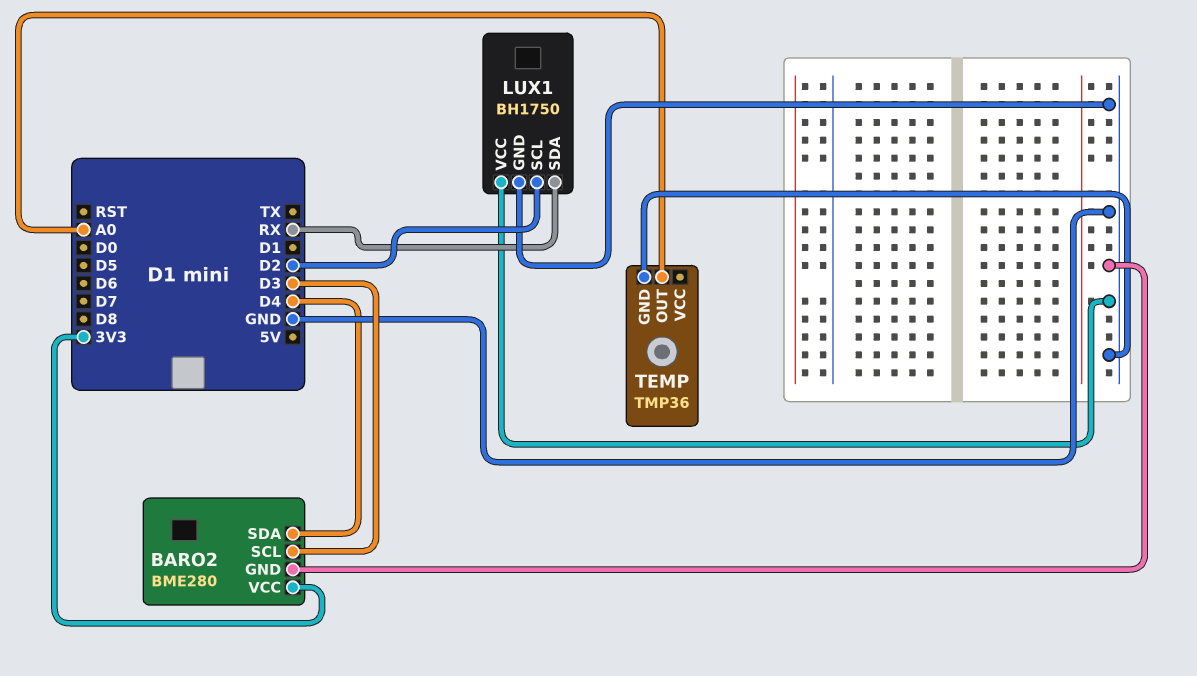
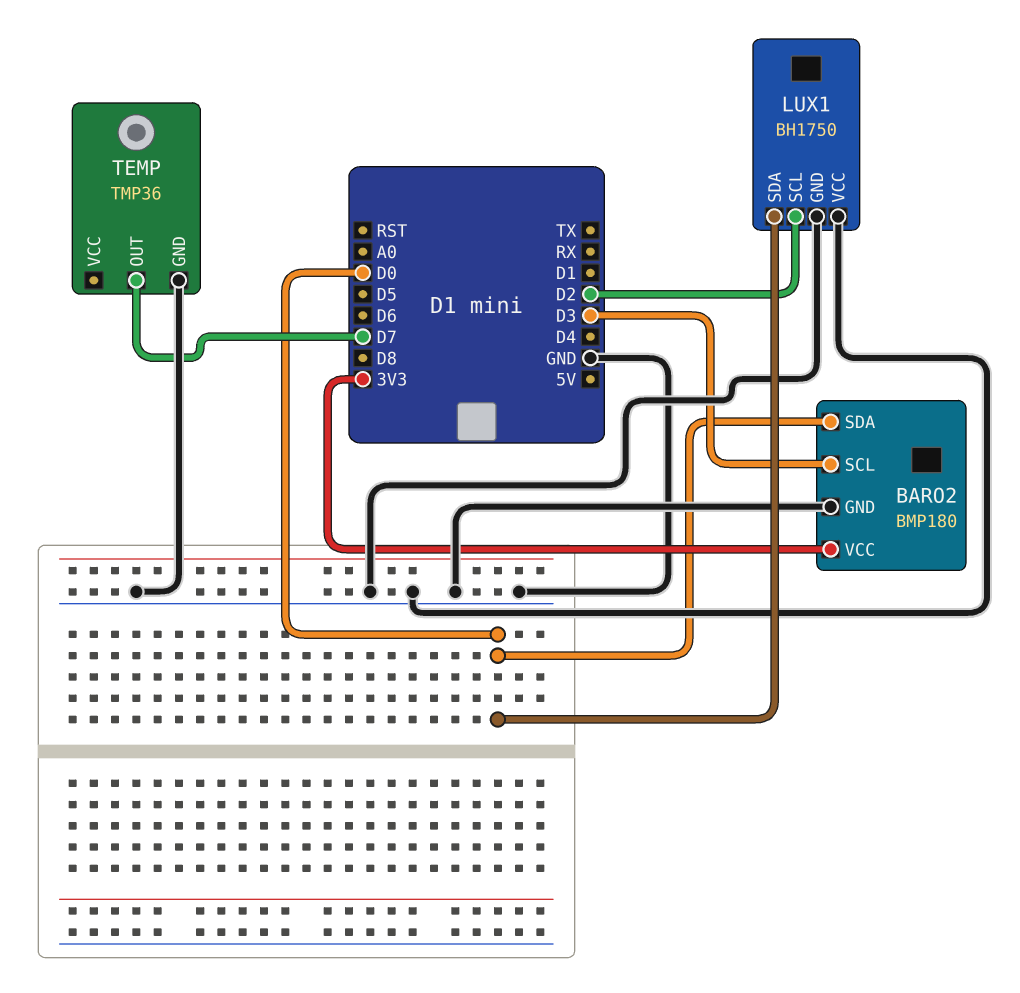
BARO2: BME280 -> BMP180
BARO2 pin SDA: D4 -> D0
LUX1 pin SDA: RX -> D0
TEMP pin OUT: A0 -> D7

